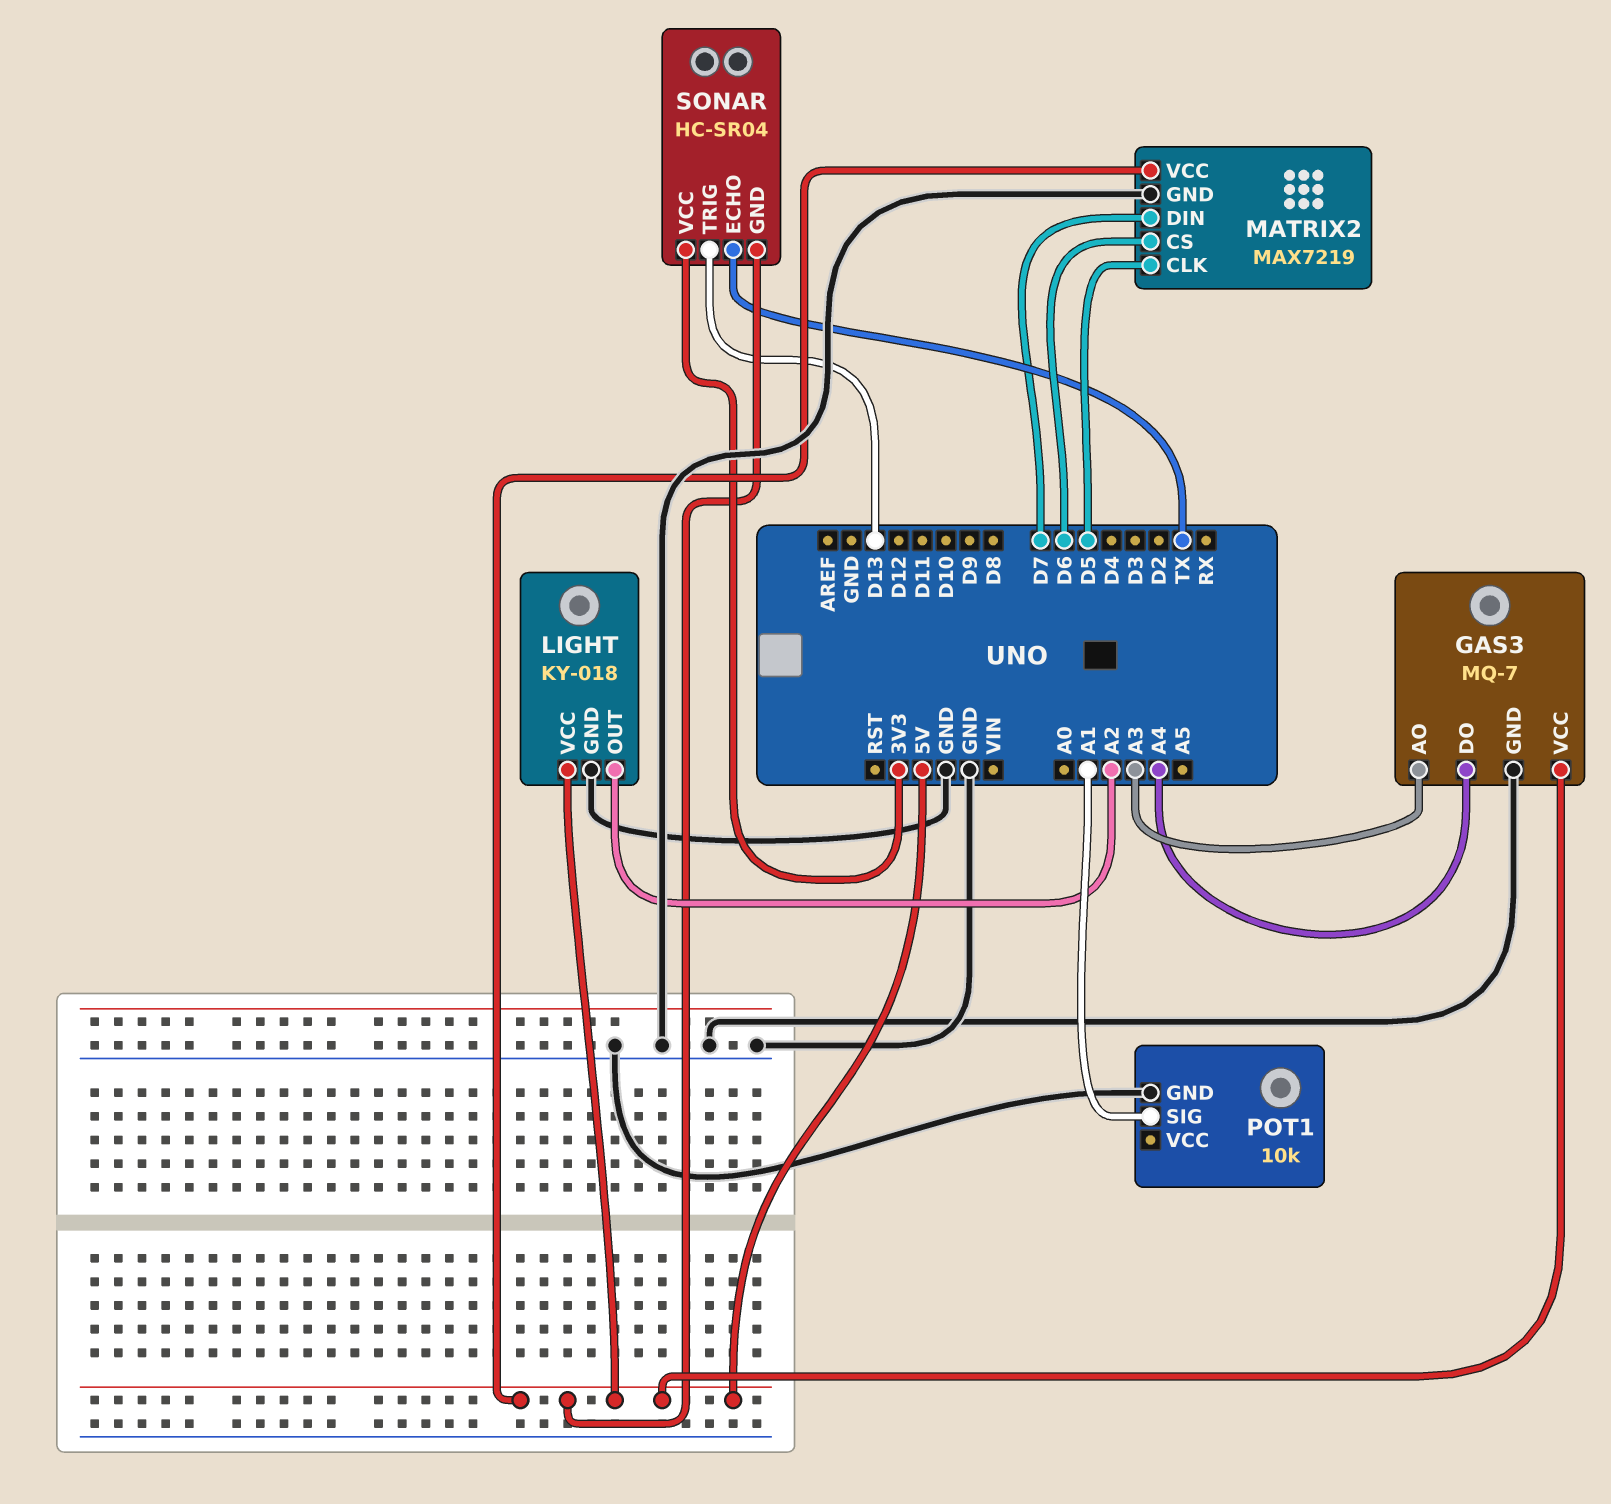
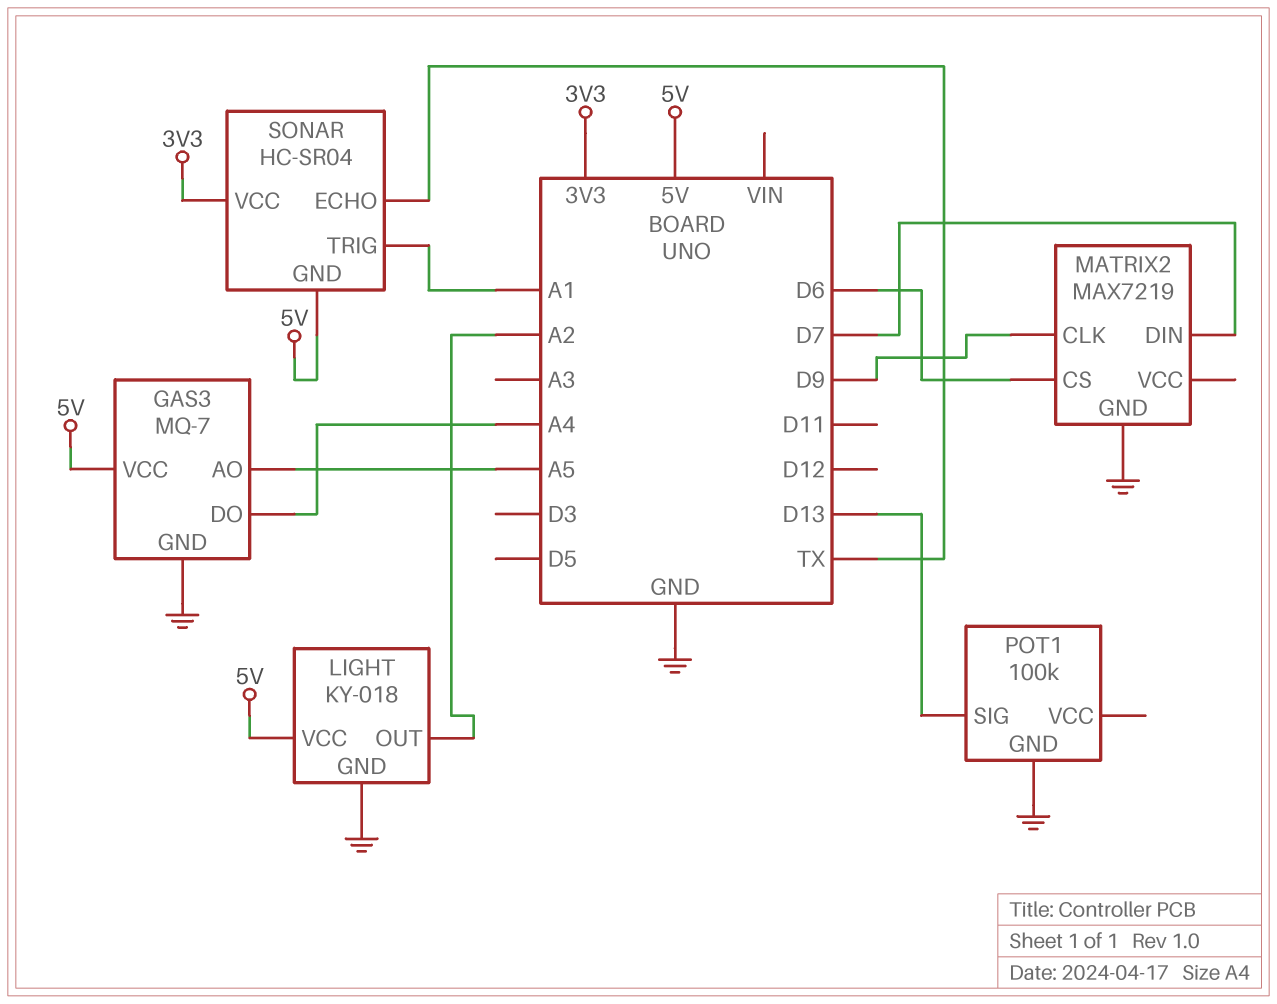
GAS3 pin AO: A3 -> A5
MATRIX2 pin CLK: D5 -> D9
MATRIX2 pin VCC: 5V -> none
POT1: 10k -> 100k
POT1 pin SIG: A1 -> D13
SONAR pin TRIG: D13 -> A1

